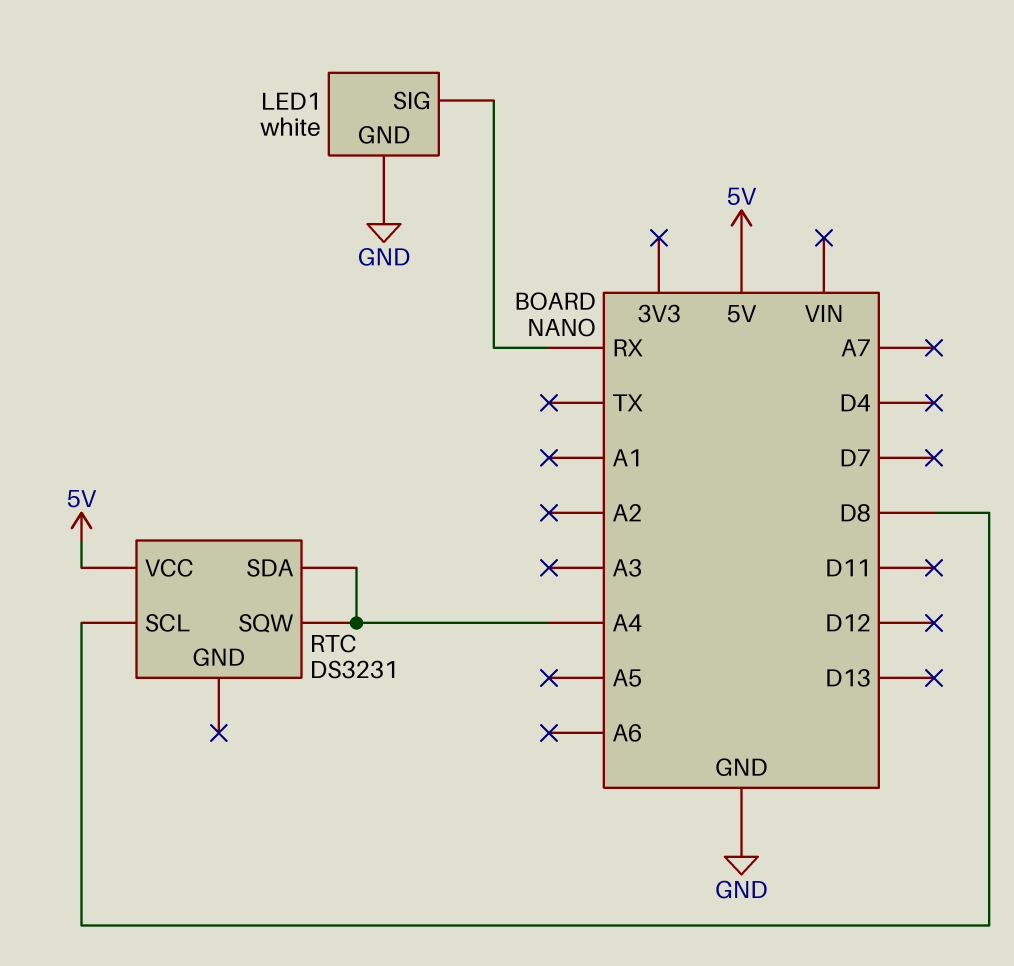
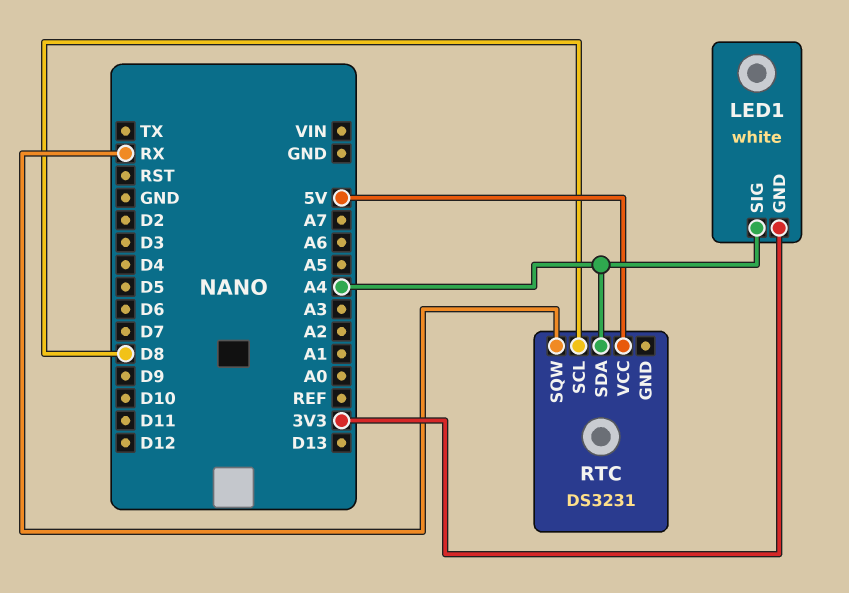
LED1 pin GND: GND -> 3V3
LED1 pin SIG: RX -> A4
RTC pin SQW: A4 -> RX

